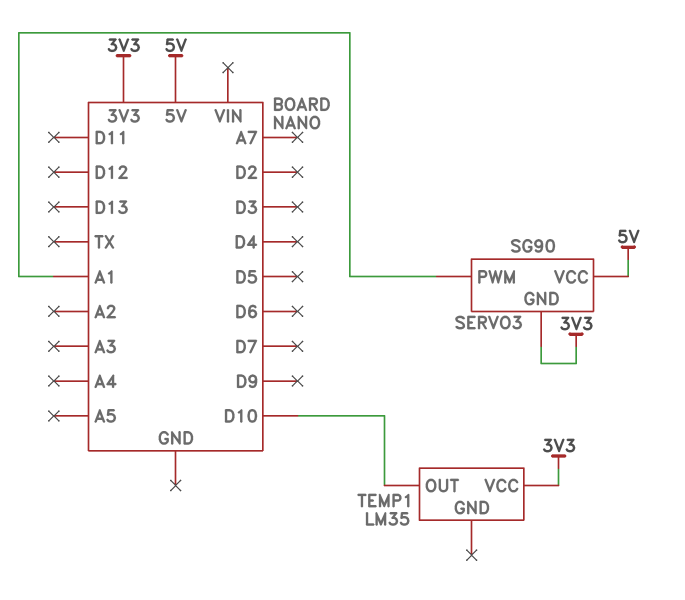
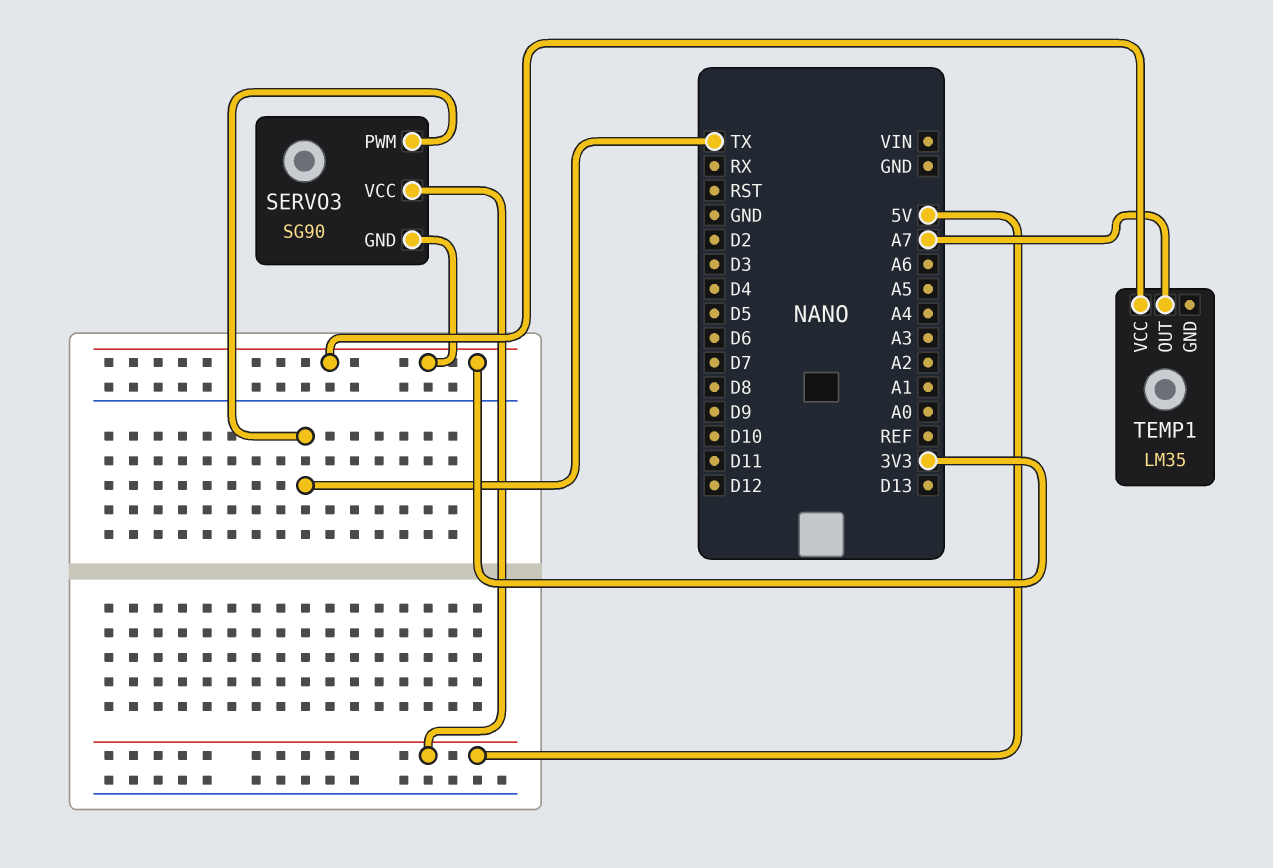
SERVO3 pin PWM: A1 -> TX
TEMP1 pin OUT: D10 -> A7

